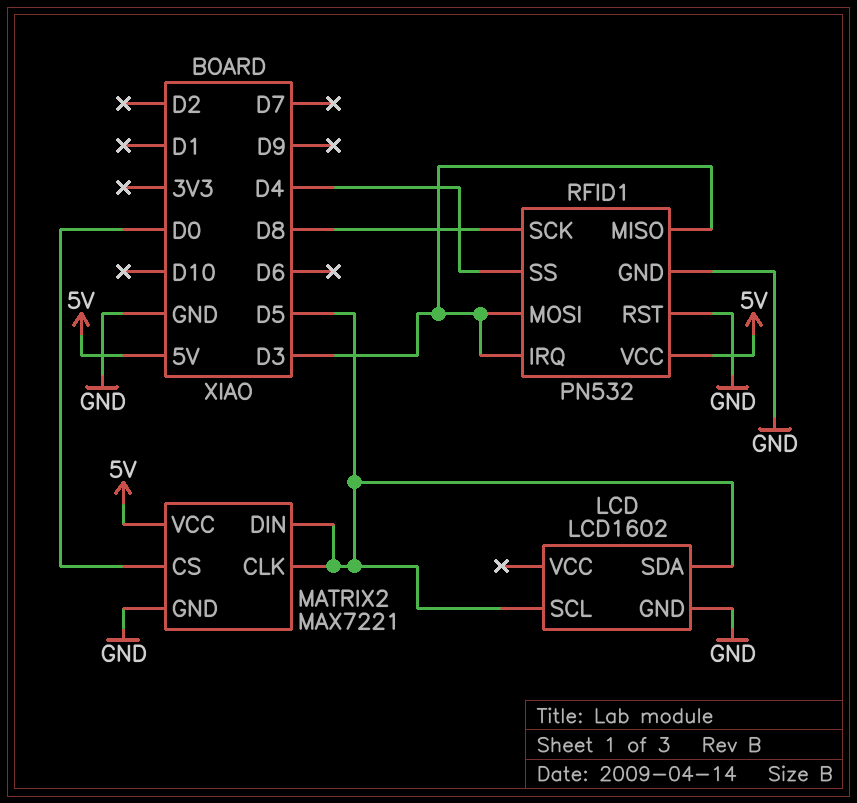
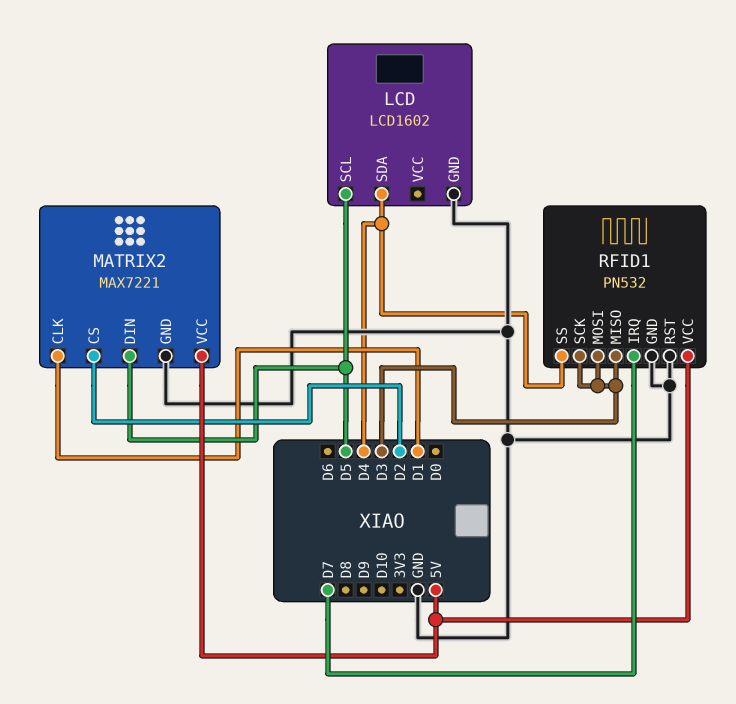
LCD pin SDA: D5 -> D4
MATRIX2 pin CLK: D5 -> D1
MATRIX2 pin CS: D0 -> D2
RFID1 pin IRQ: D3 -> D7
RFID1 pin SCK: D8 -> D3

